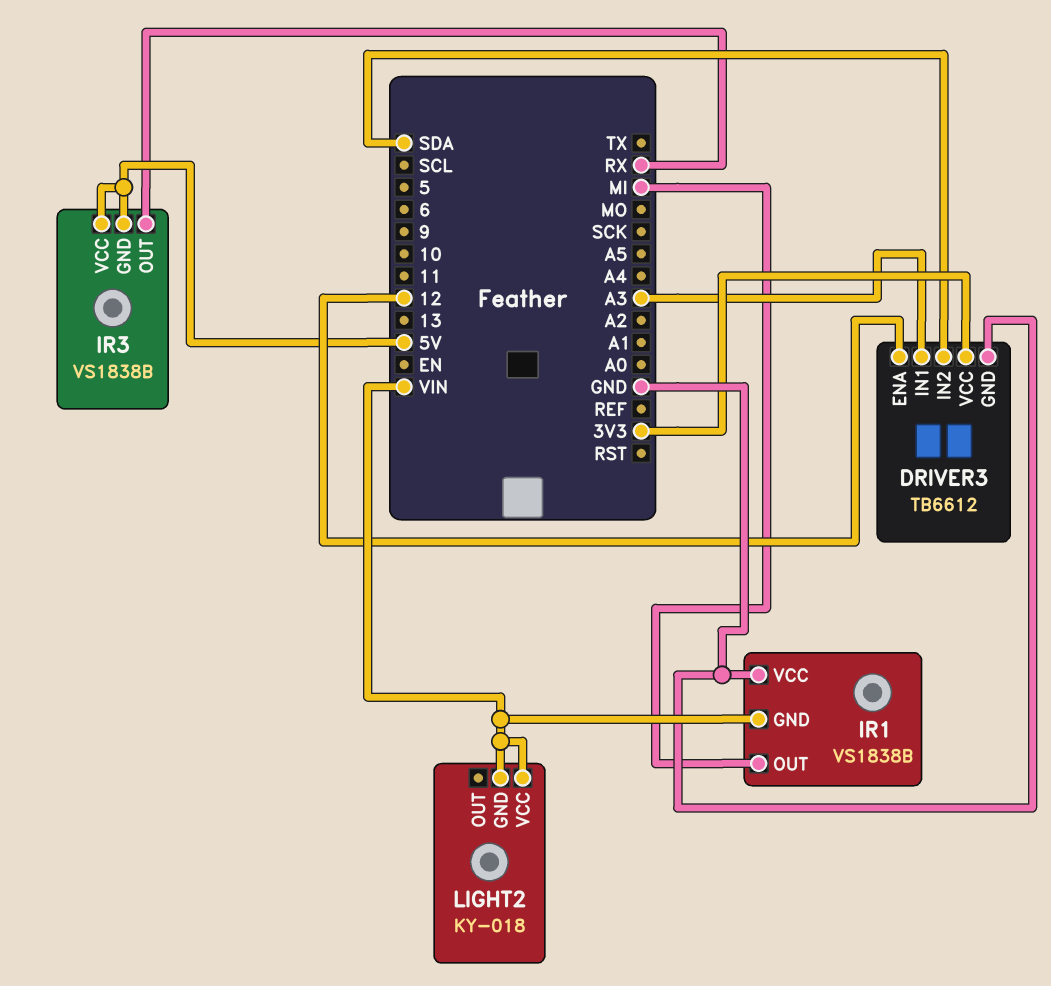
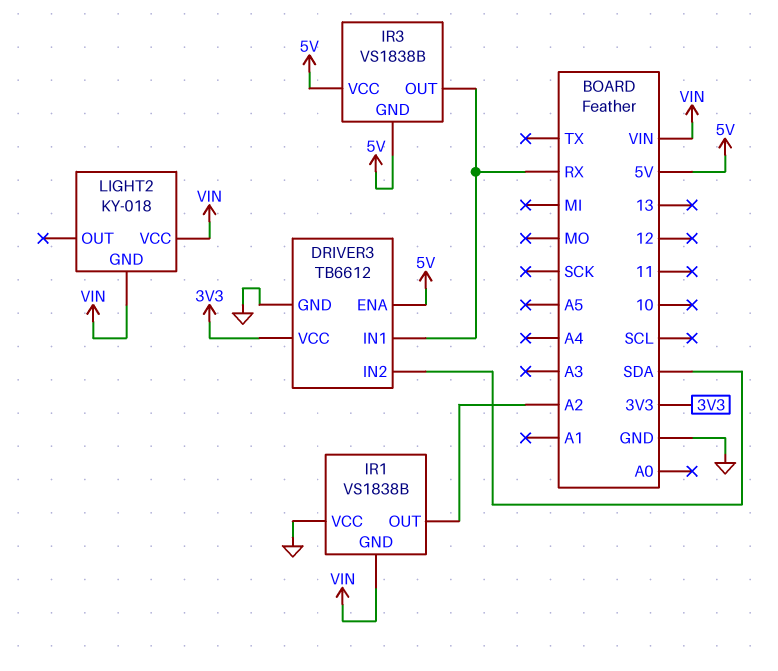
DRIVER3 pin ENA: 12 -> 5V
DRIVER3 pin IN1: A3 -> RX
IR1 pin OUT: MI -> A2

